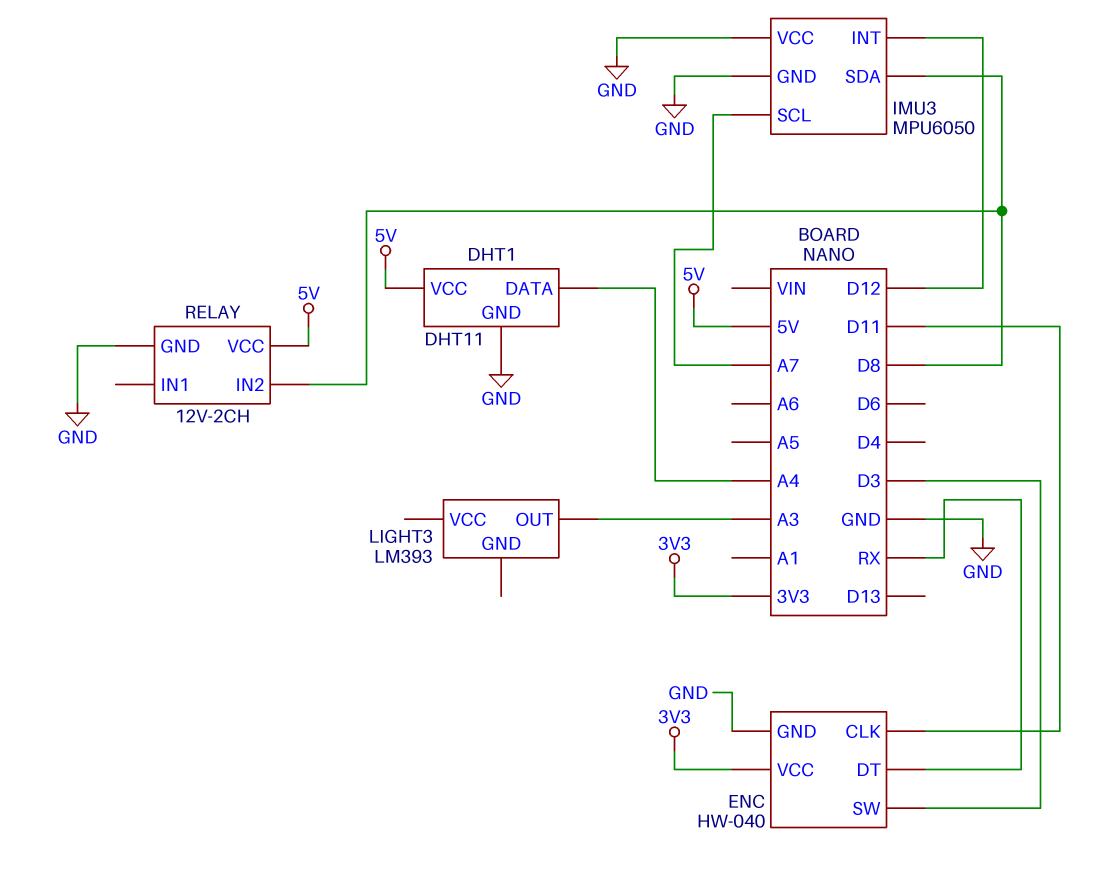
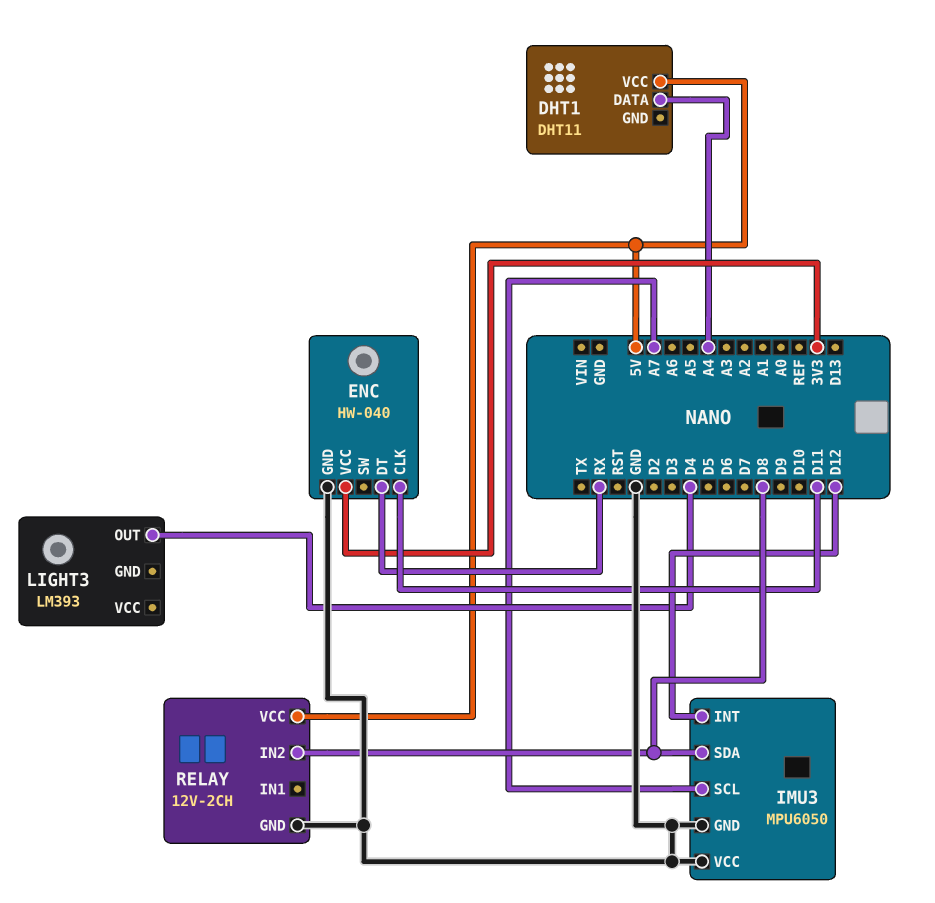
DHT1 pin GND: GND -> none
ENC pin SW: D3 -> none
LIGHT3 pin OUT: A3 -> D4

